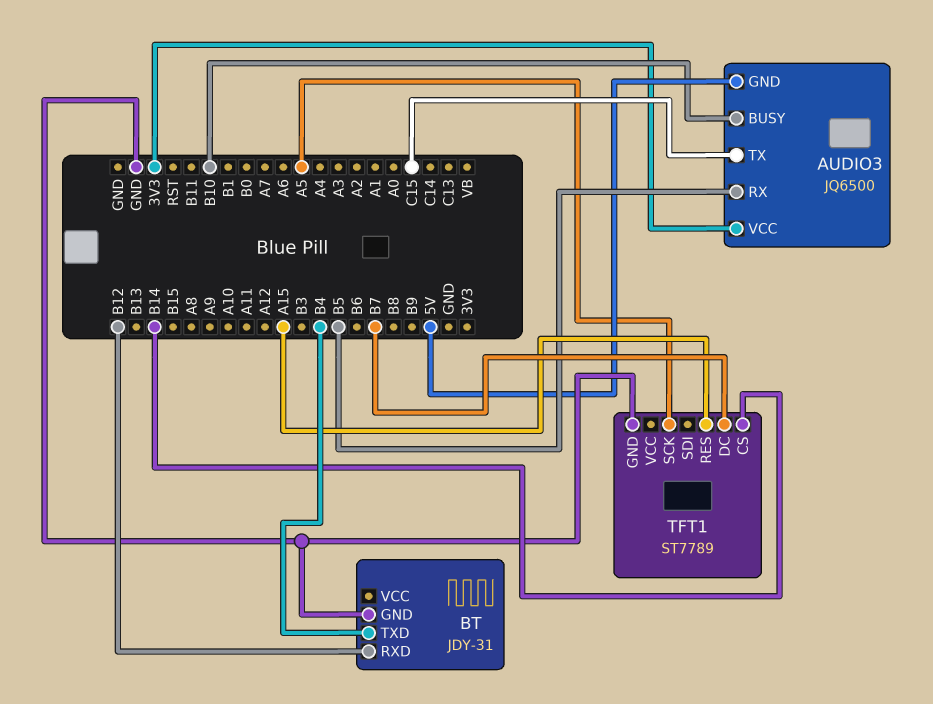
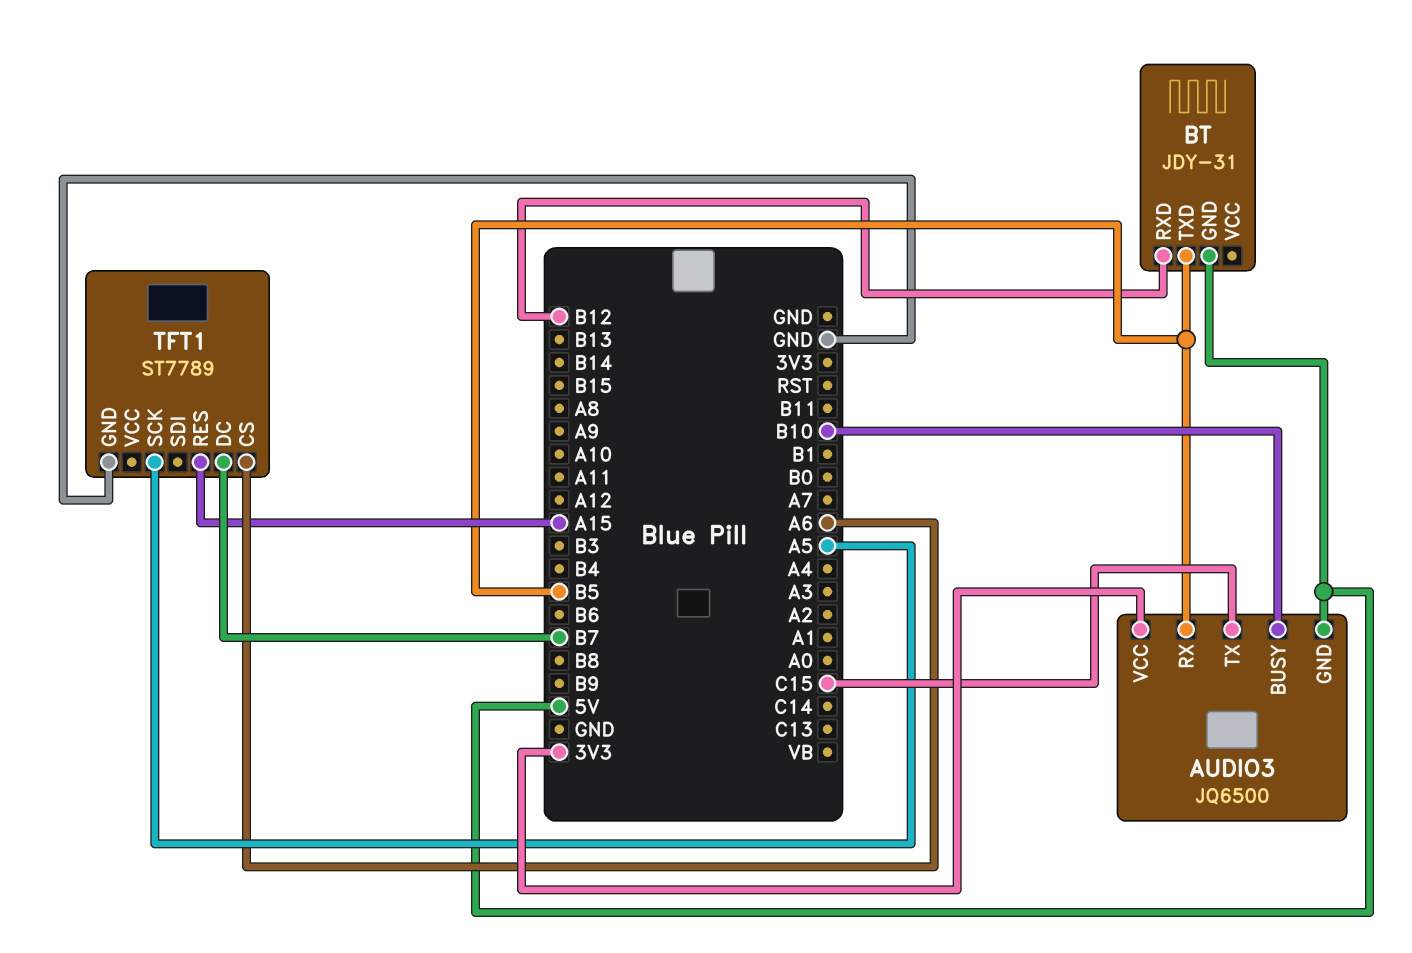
BT pin GND: GND -> 5V
BT pin TXD: B4 -> B5
TFT1 pin CS: B14 -> A6

